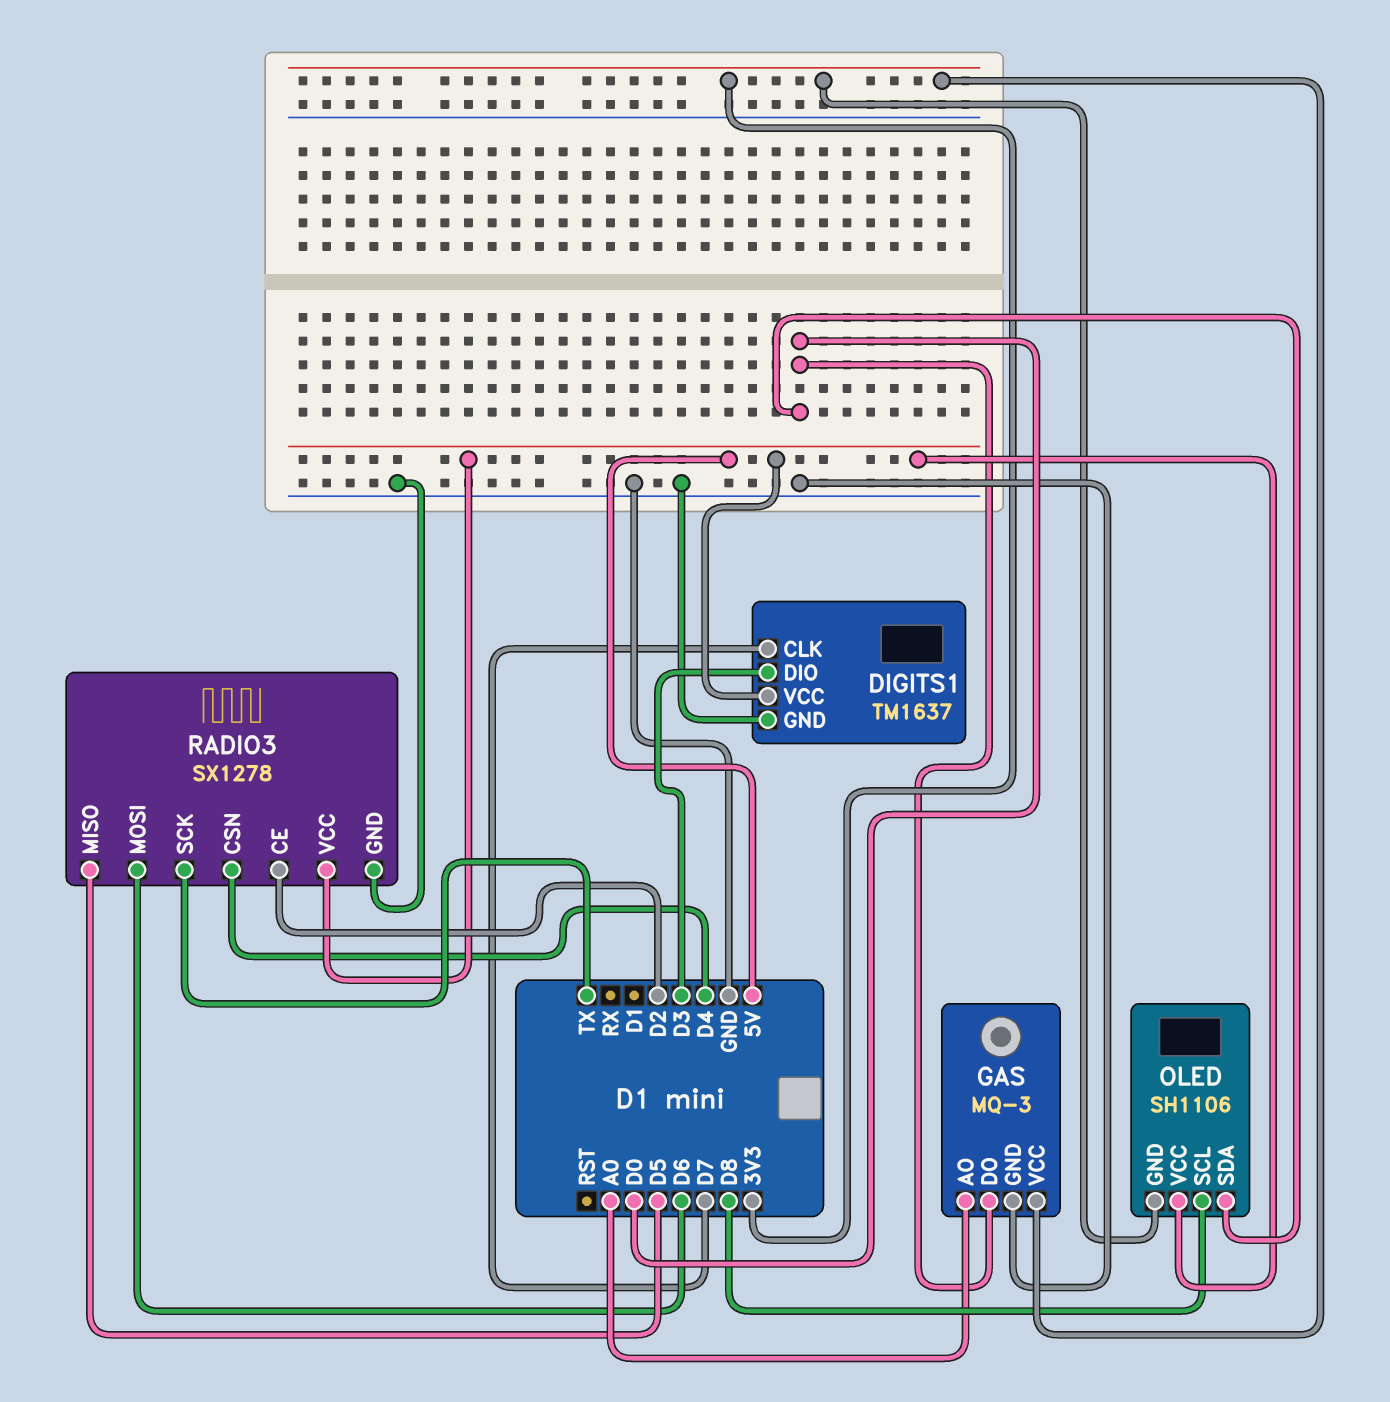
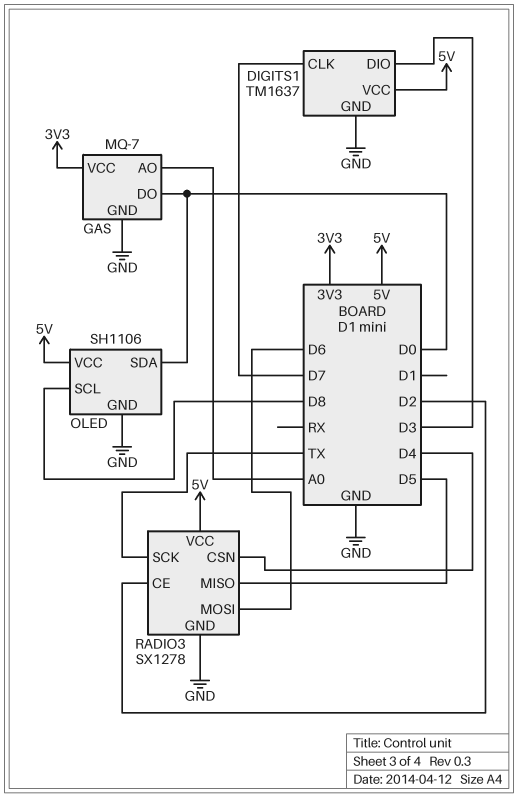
GAS: MQ-3 -> MQ-7
OLED pin GND: 3V3 -> GND

